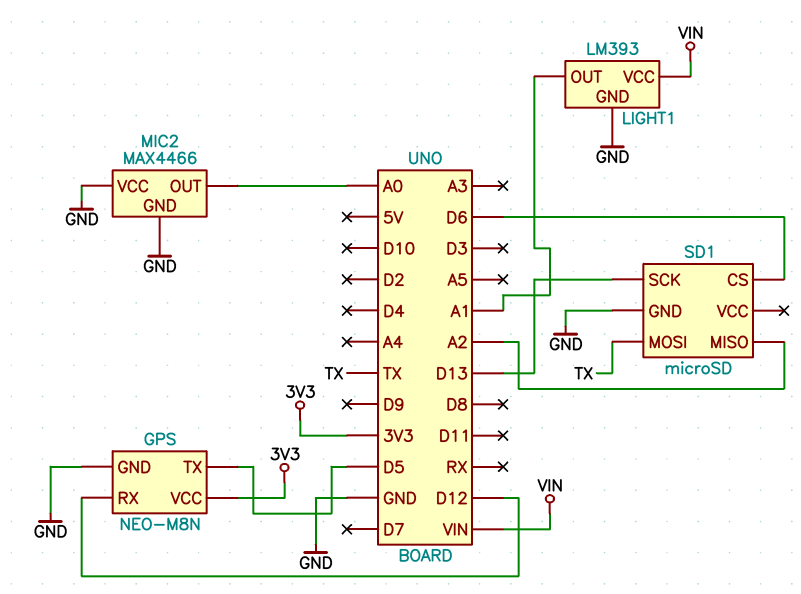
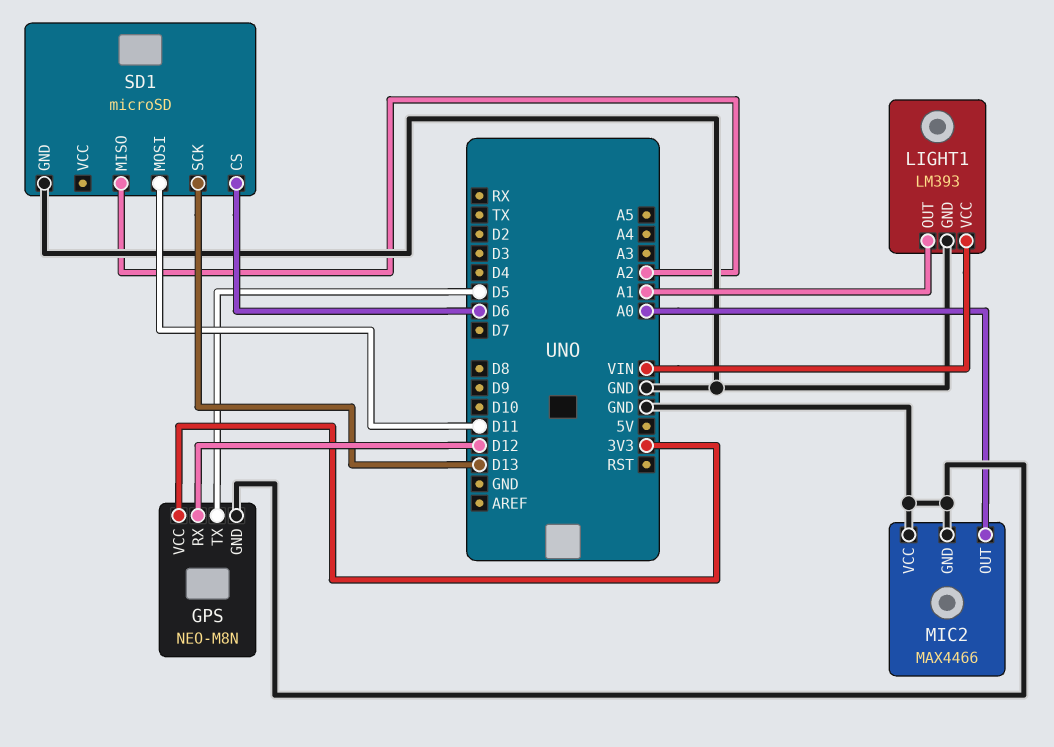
SD1 pin MOSI: TX -> D11

